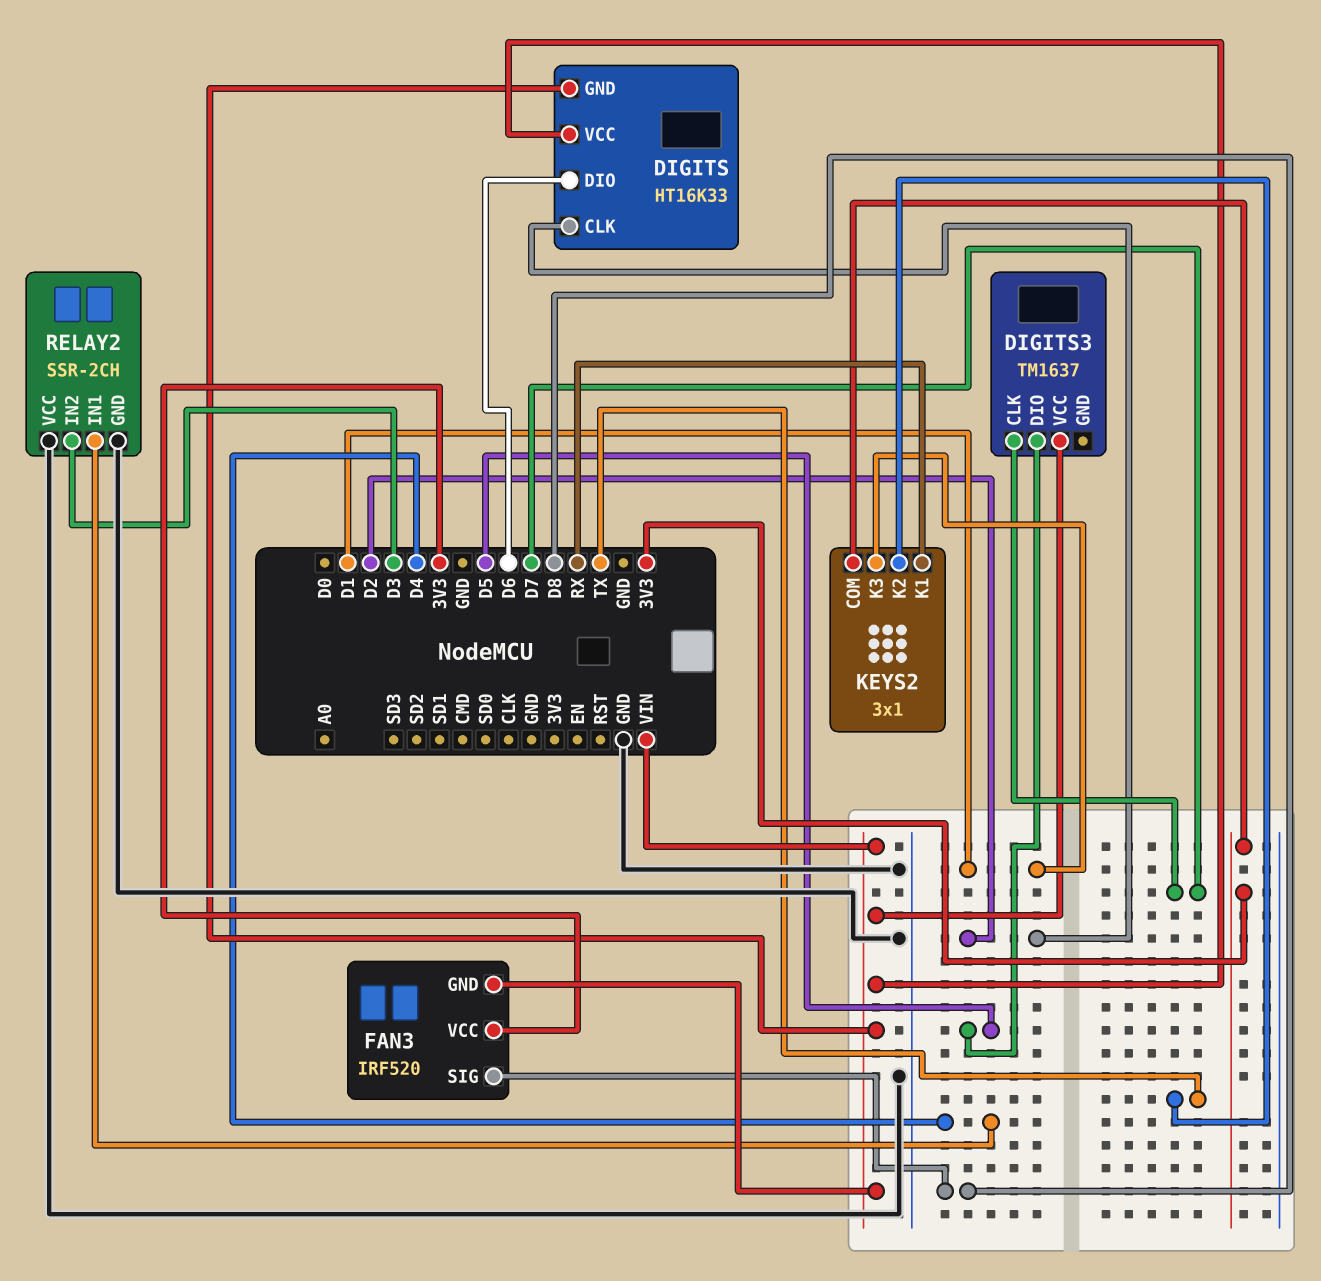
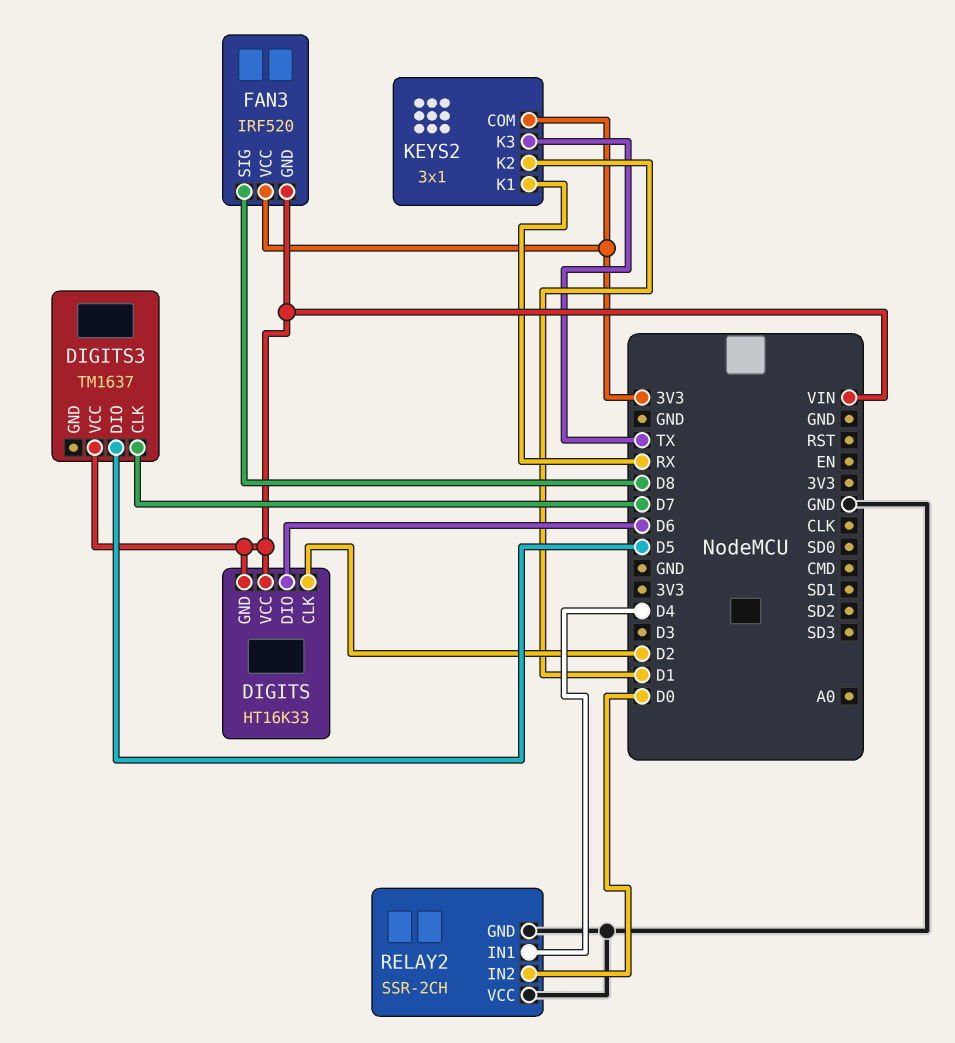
KEYS2 pin K2: TX -> D1
KEYS2 pin K3: D1 -> TX
RELAY2 pin IN2: D3 -> D0

